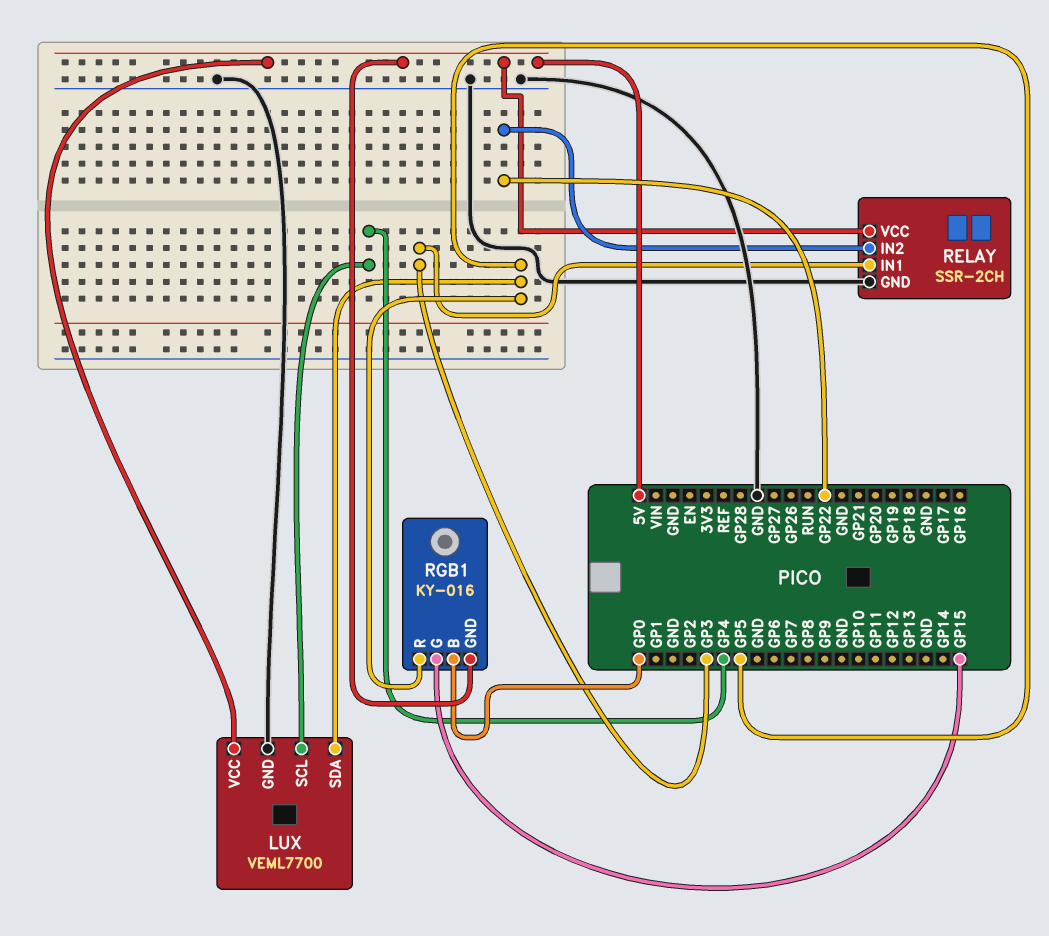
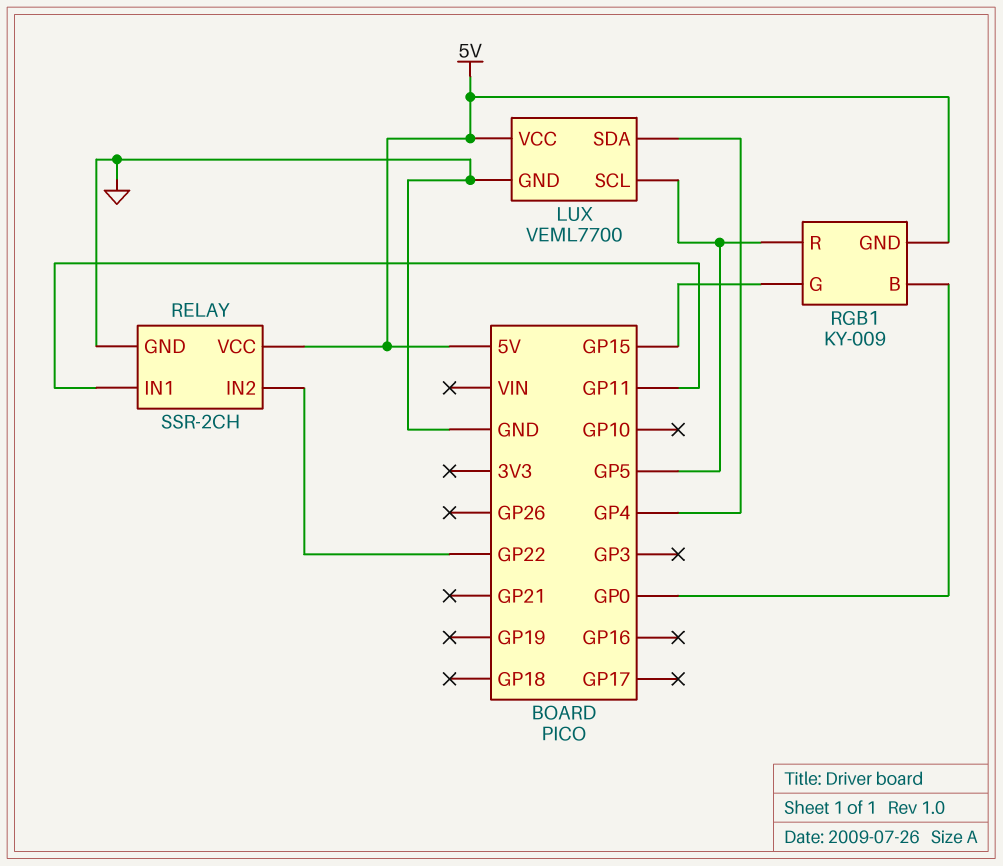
LUX pin SCL: GP4 -> GP5
LUX pin SDA: GP5 -> GP4
RELAY pin IN1: GP3 -> GP11
RGB1: KY-016 -> KY-009

